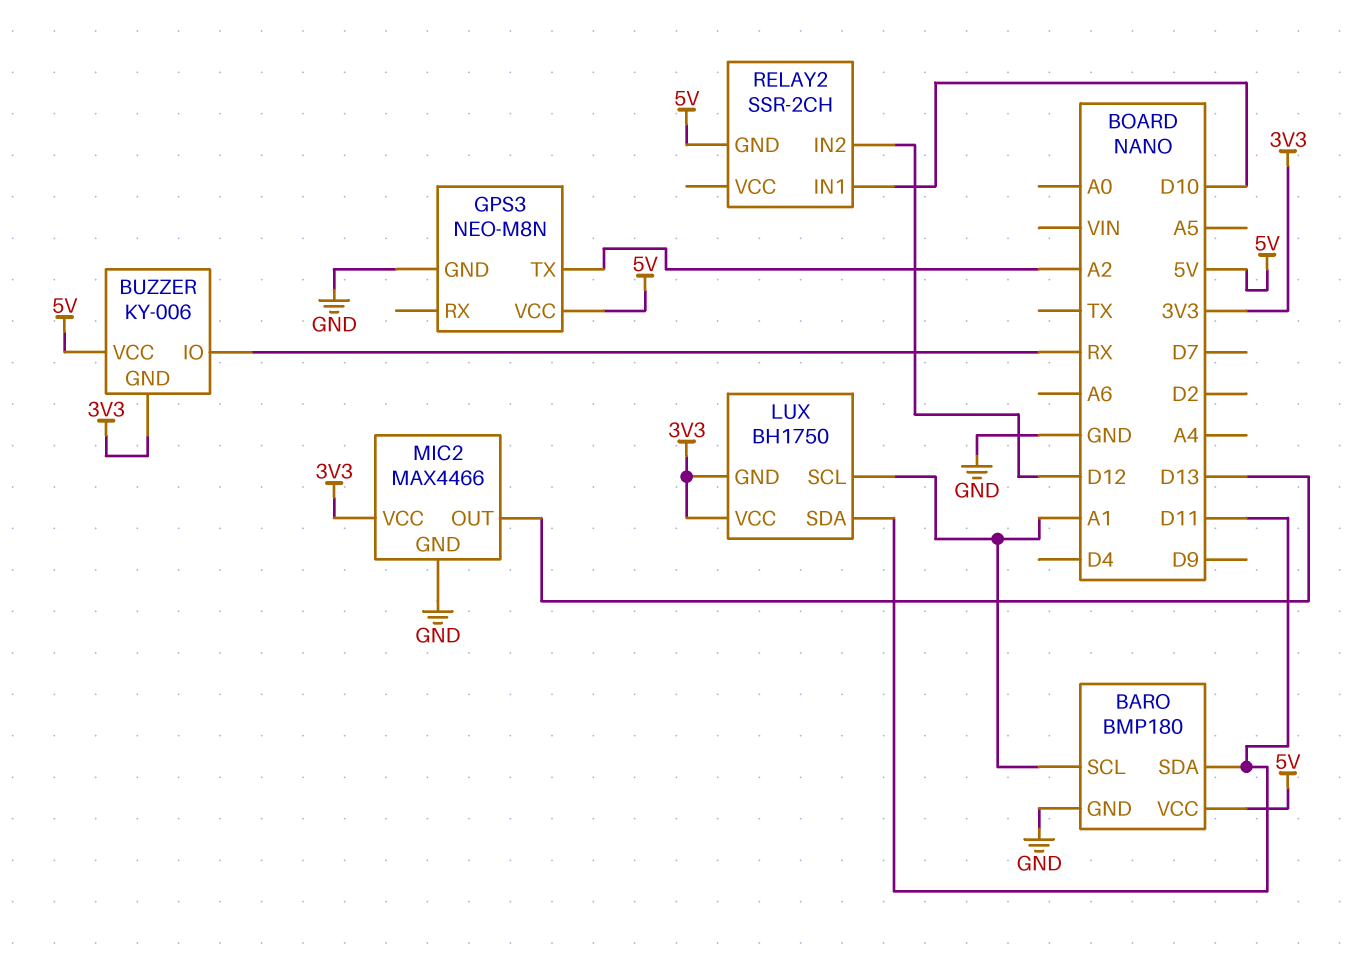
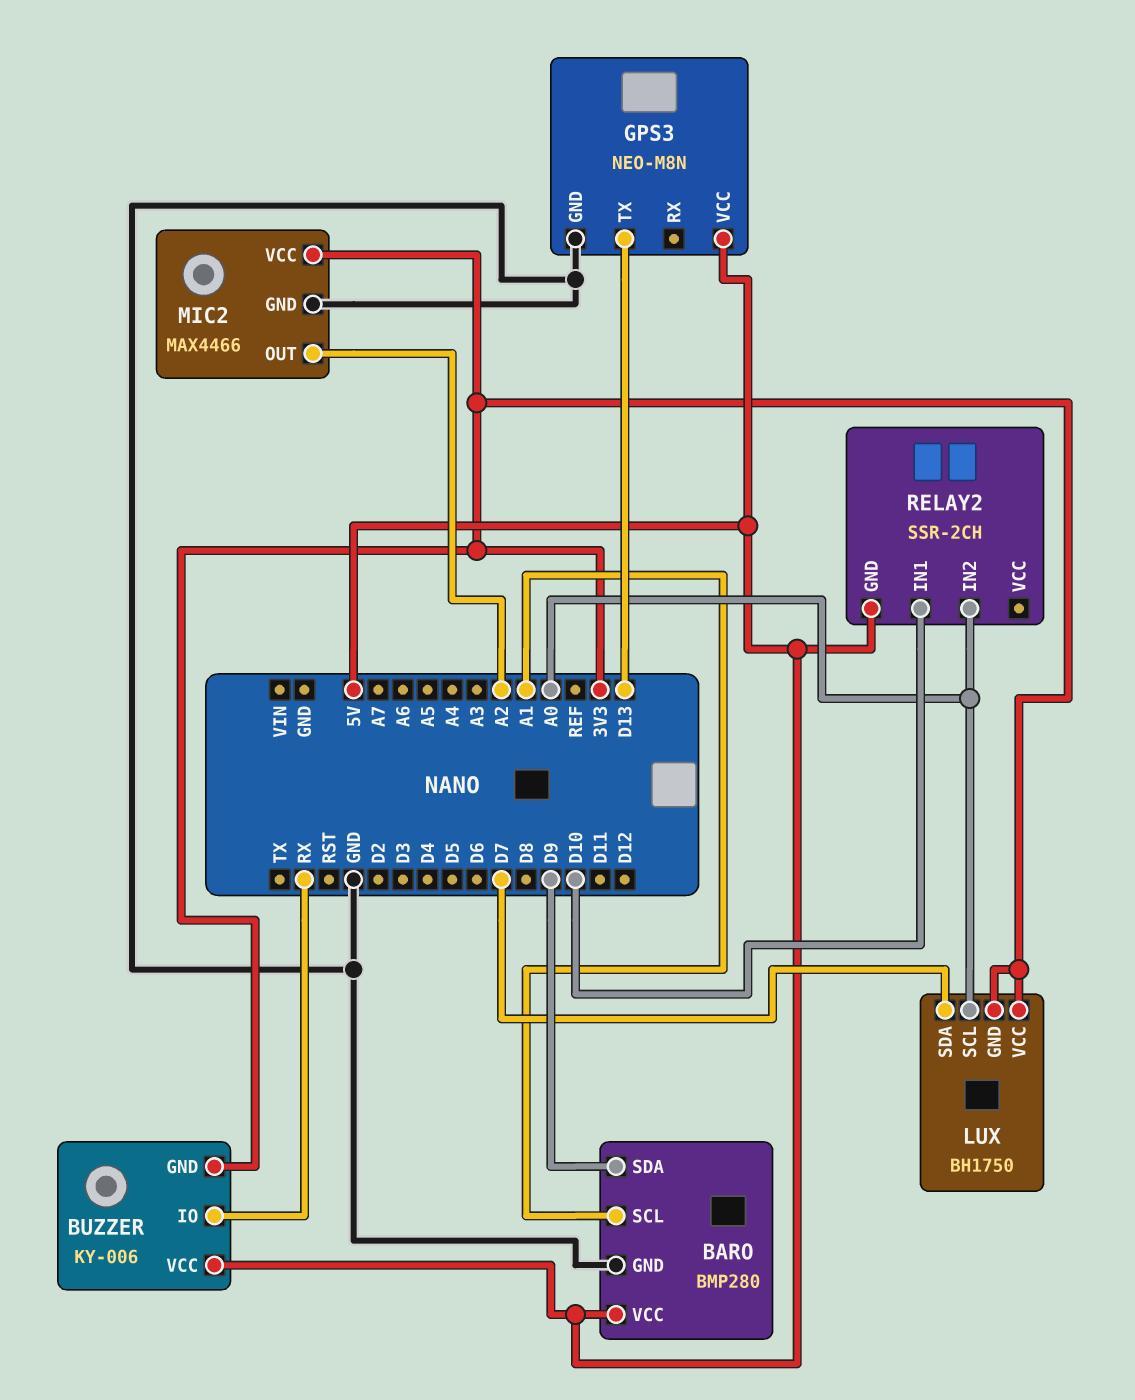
BARO: BMP180 -> BMP280
BARO pin SDA: D11 -> D9
GPS3 pin TX: A2 -> D13
LUX pin SCL: A1 -> A0
LUX pin SDA: D11 -> D7
MIC2 pin OUT: D13 -> A2
RELAY2 pin IN2: D12 -> A0

